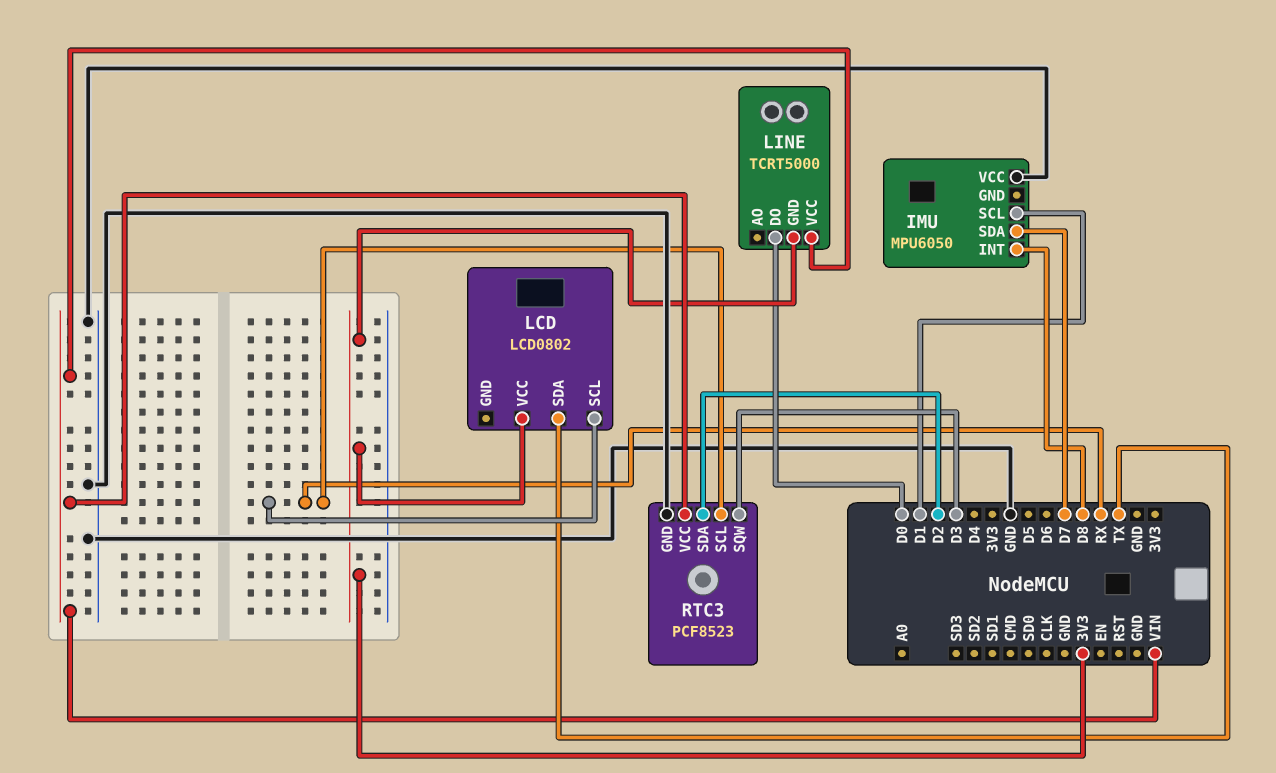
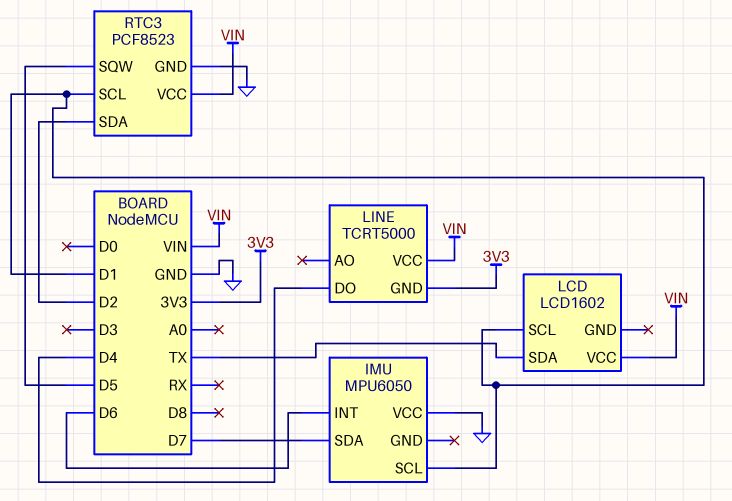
IMU pin INT: D8 -> D6
LCD: LCD0802 -> LCD1602
LCD pin SCL: RX -> D1
LCD pin VCC: 3V3 -> VIN
LINE pin DO: D0 -> D4
RTC3 pin SCL: RX -> D1
RTC3 pin SQW: D3 -> D5

